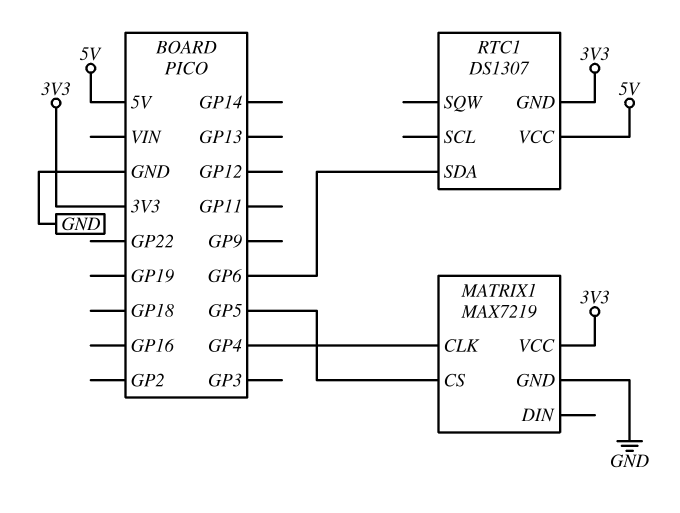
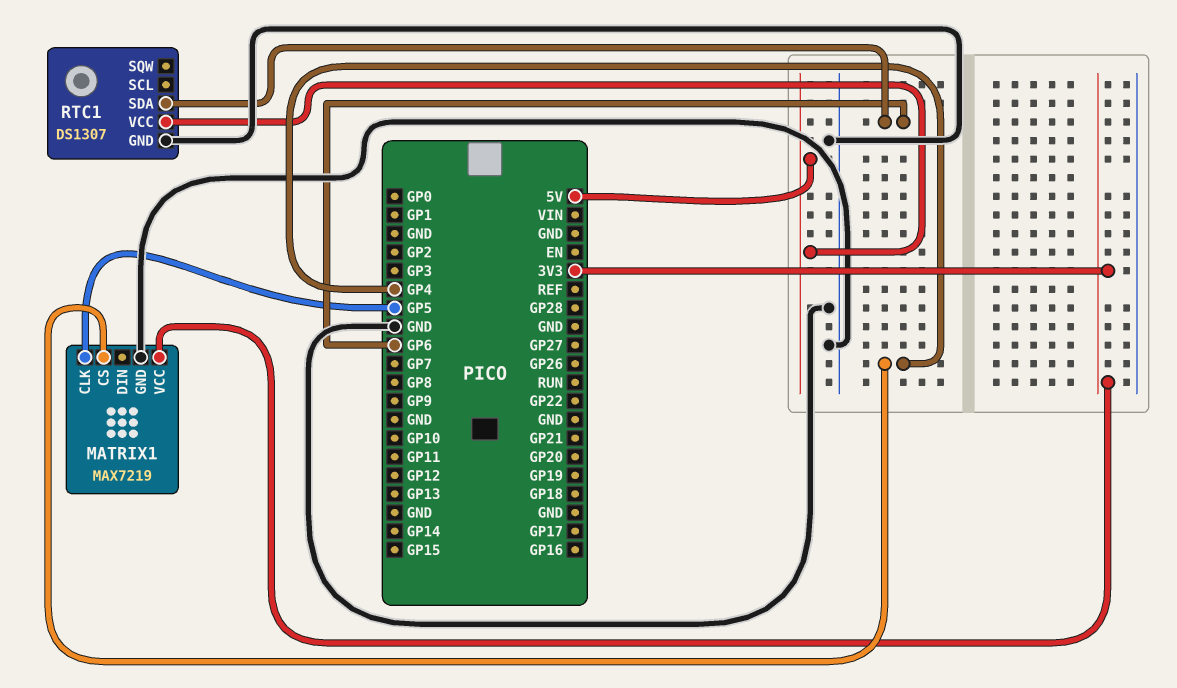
MATRIX1 pin CLK: GP4 -> GP5
MATRIX1 pin CS: GP5 -> GP4
RTC1 pin GND: 3V3 -> GND

